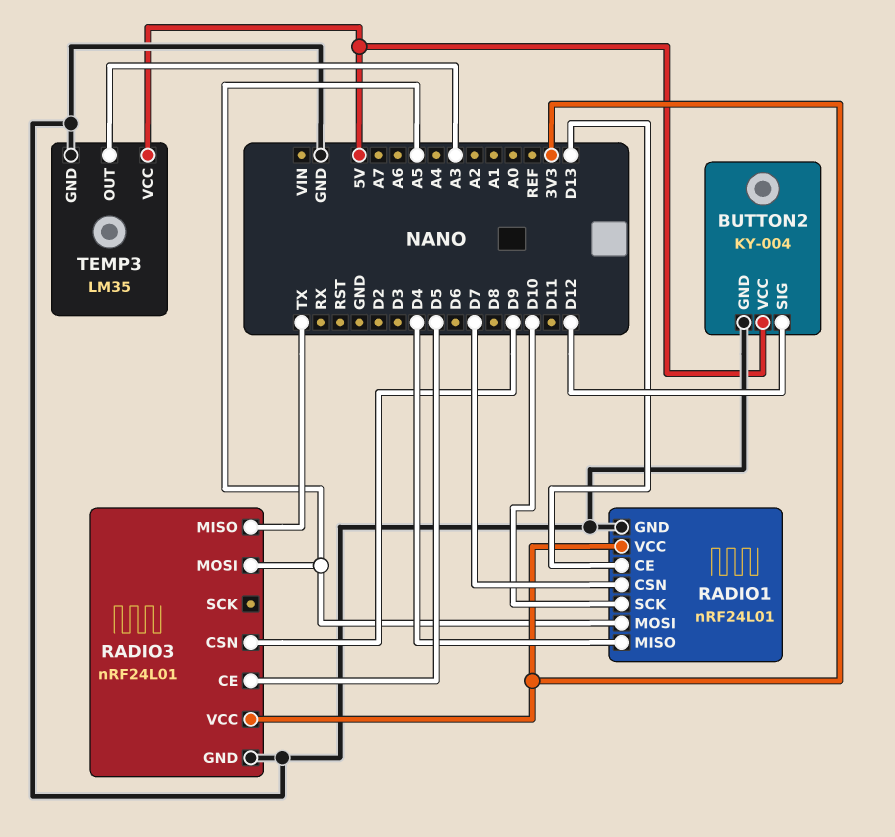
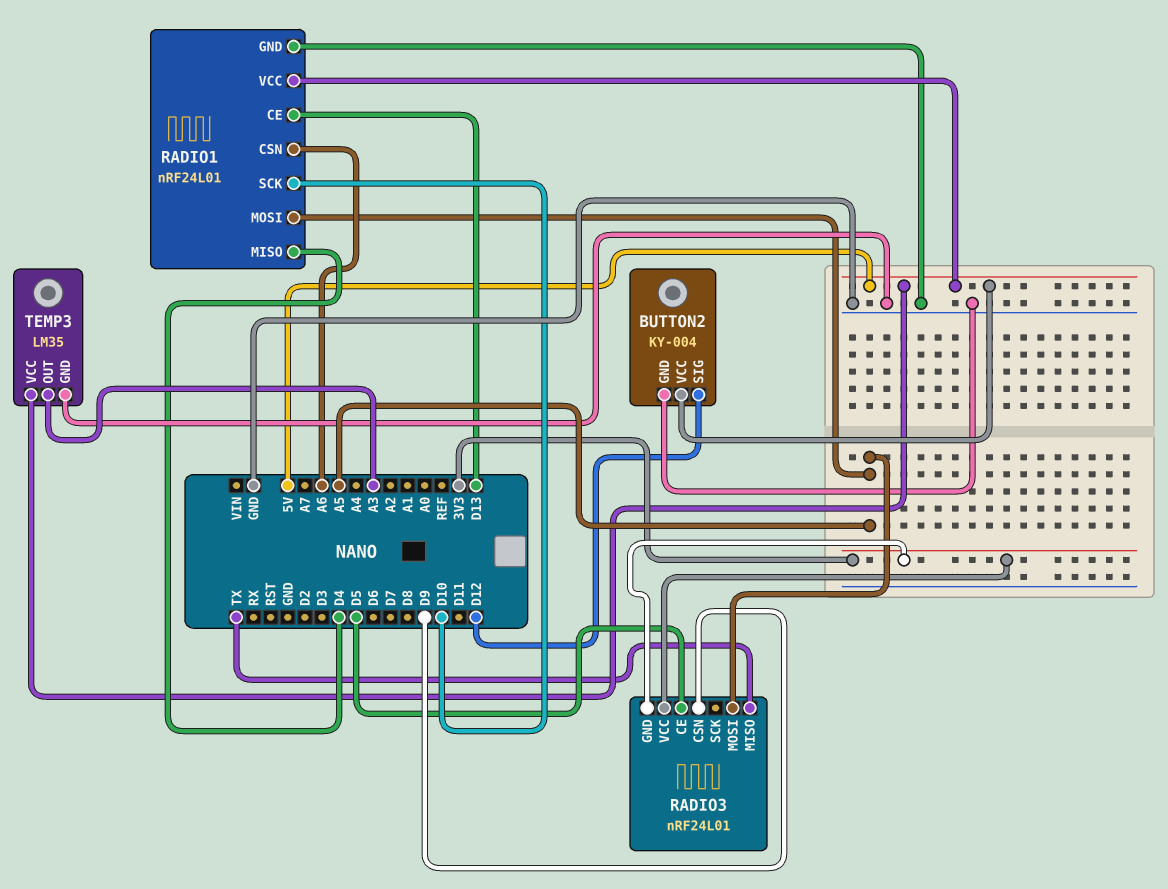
RADIO1 pin CSN: D7 -> A6
RADIO1 pin VCC: 3V3 -> 5V
RADIO3 pin GND: GND -> 3V3

